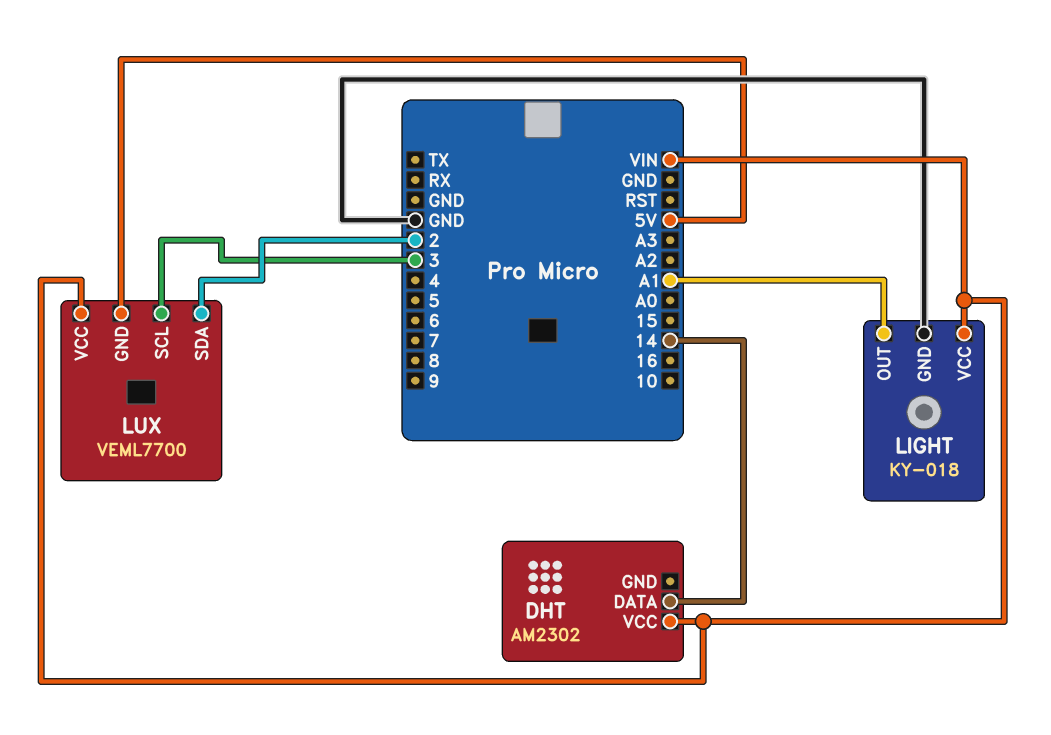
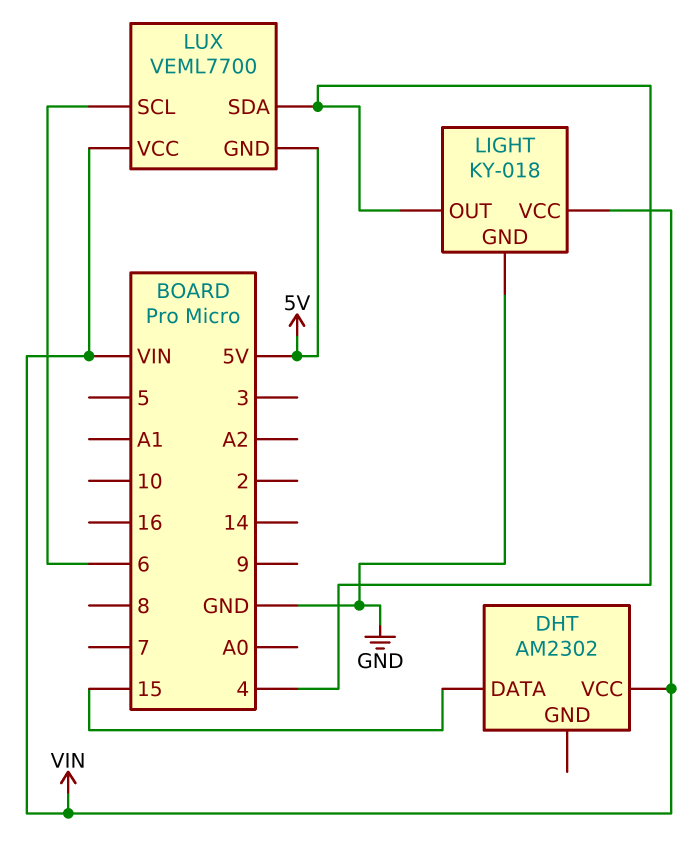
DHT pin DATA: 14 -> 15
LIGHT pin OUT: A1 -> 4
LUX pin SCL: 3 -> 6
LUX pin SDA: 2 -> 4

